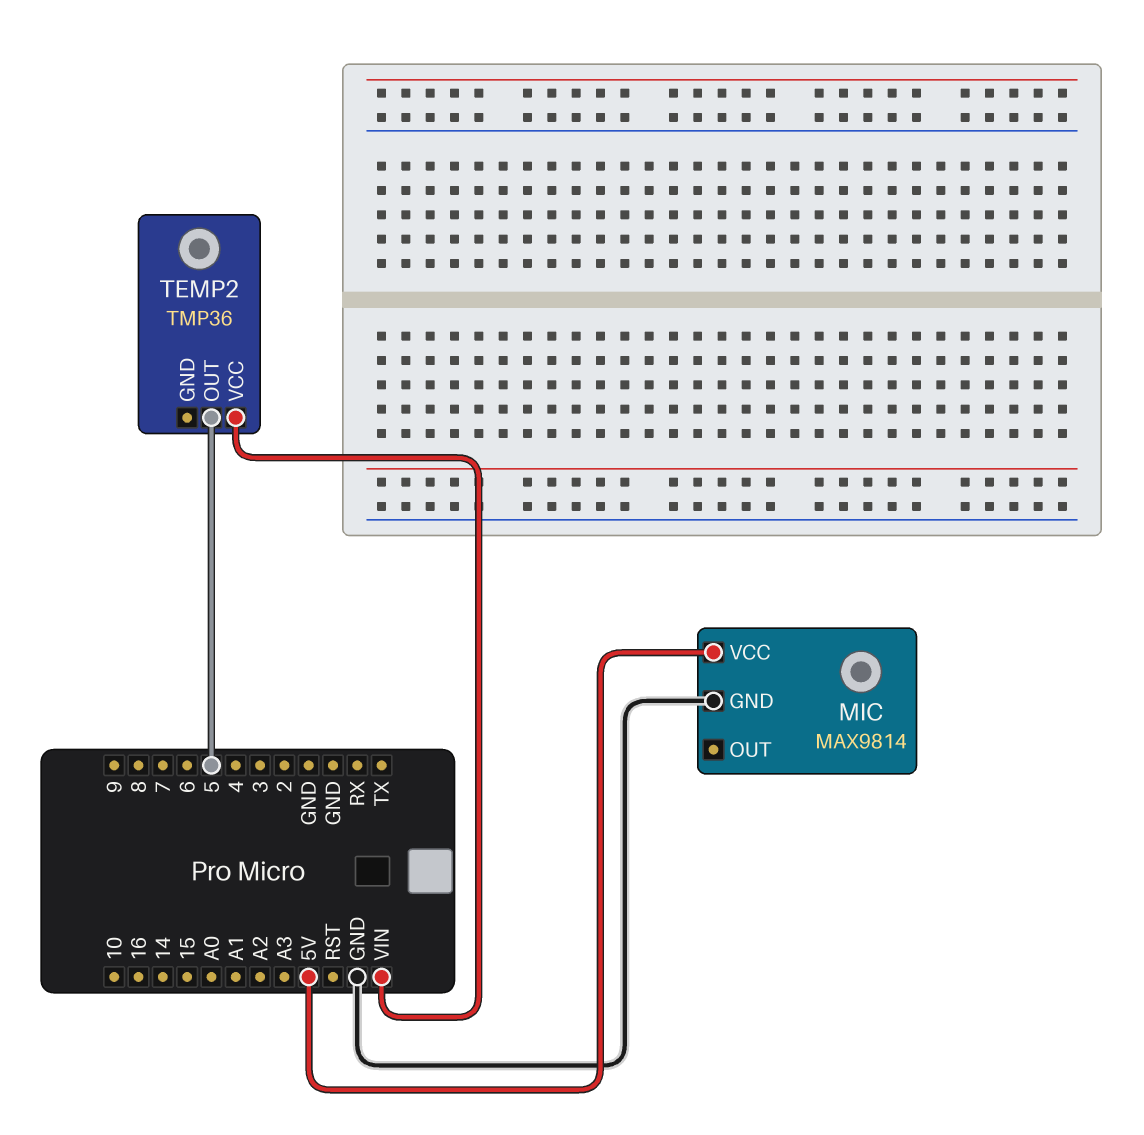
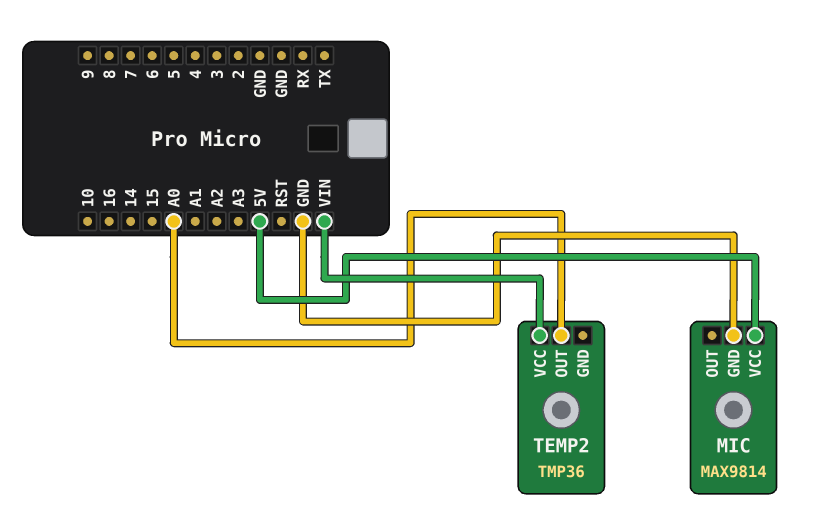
TEMP2 pin OUT: 5 -> A0

